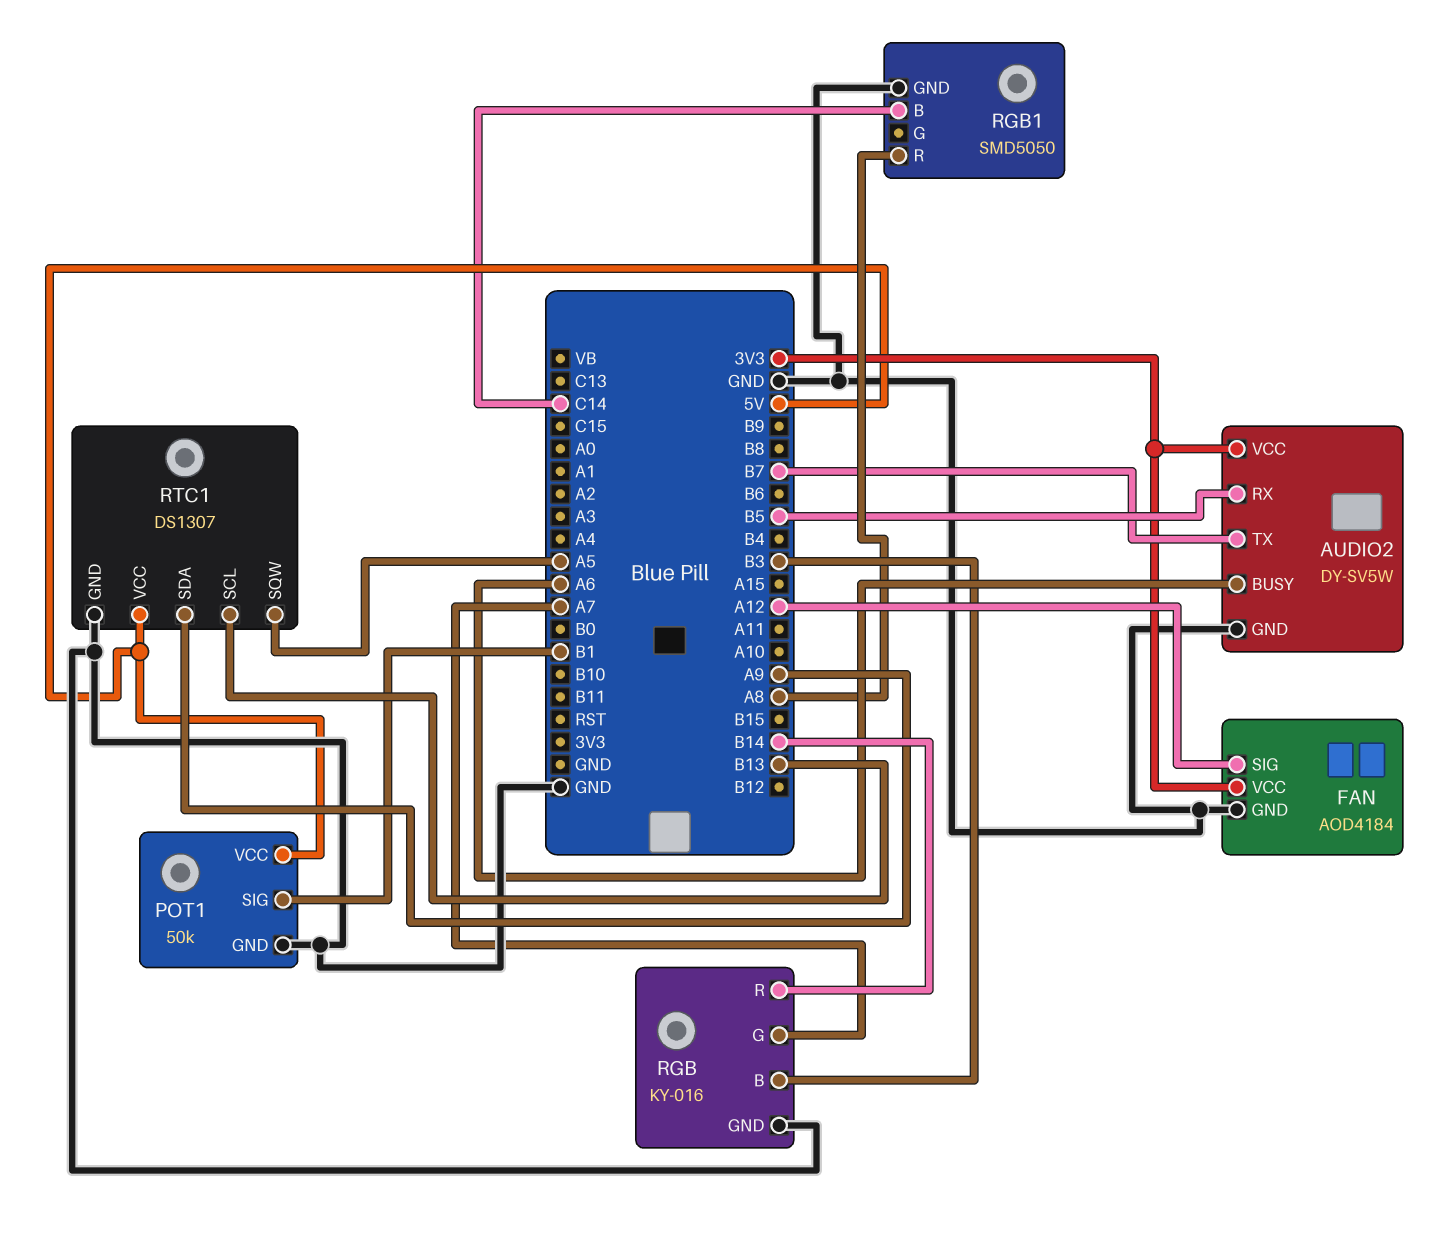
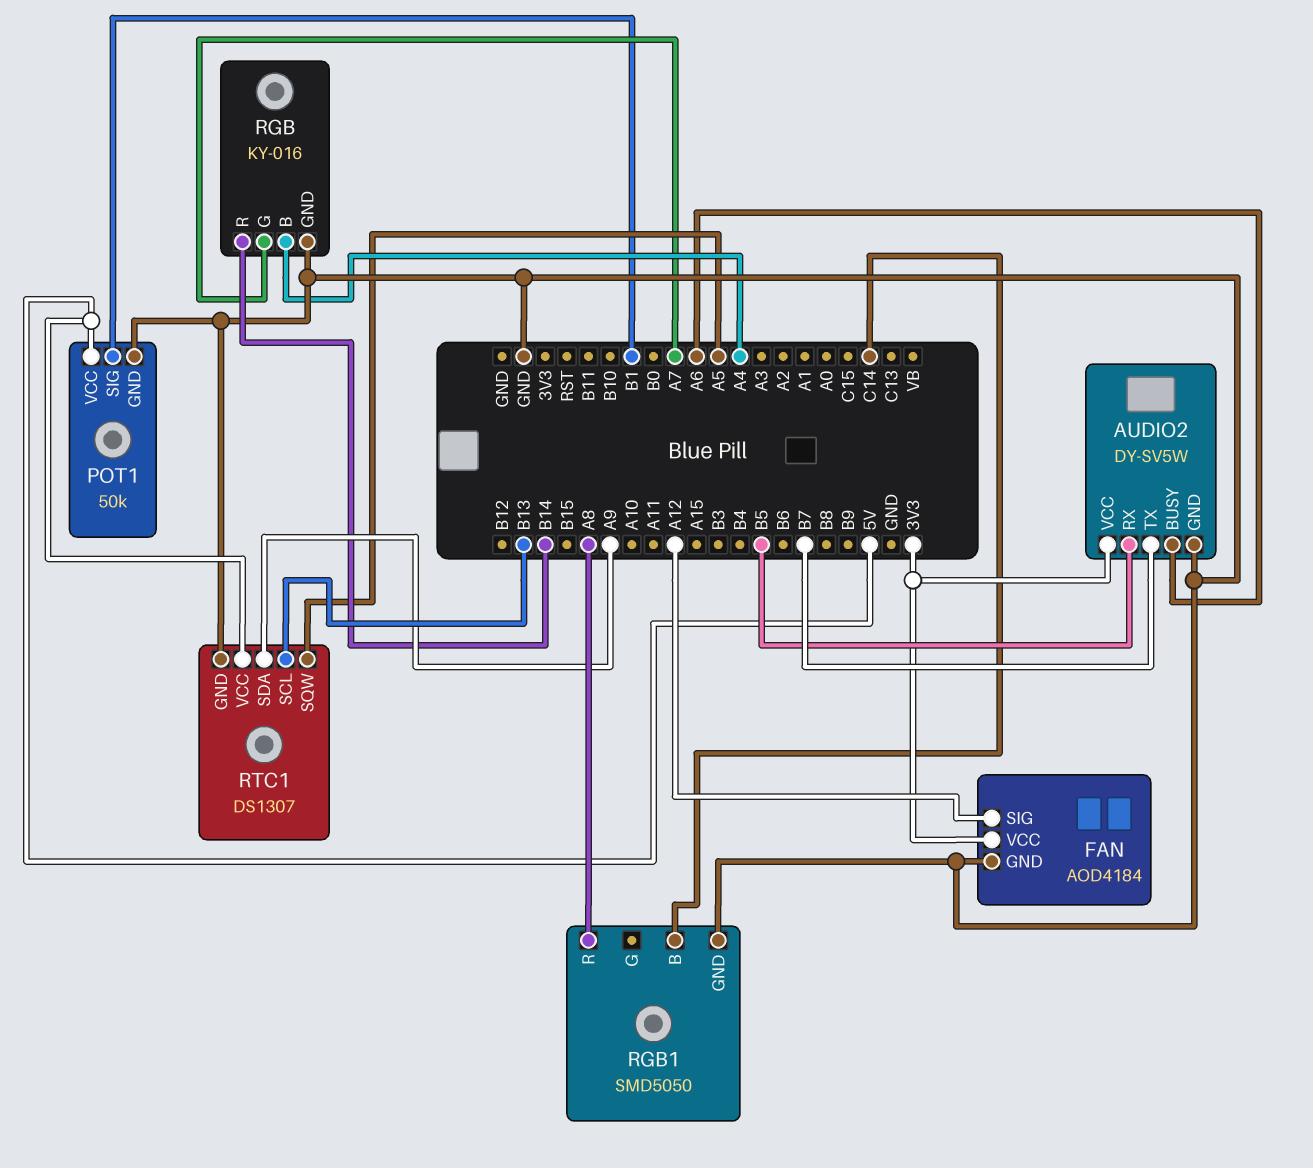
RGB pin B: B3 -> A4

